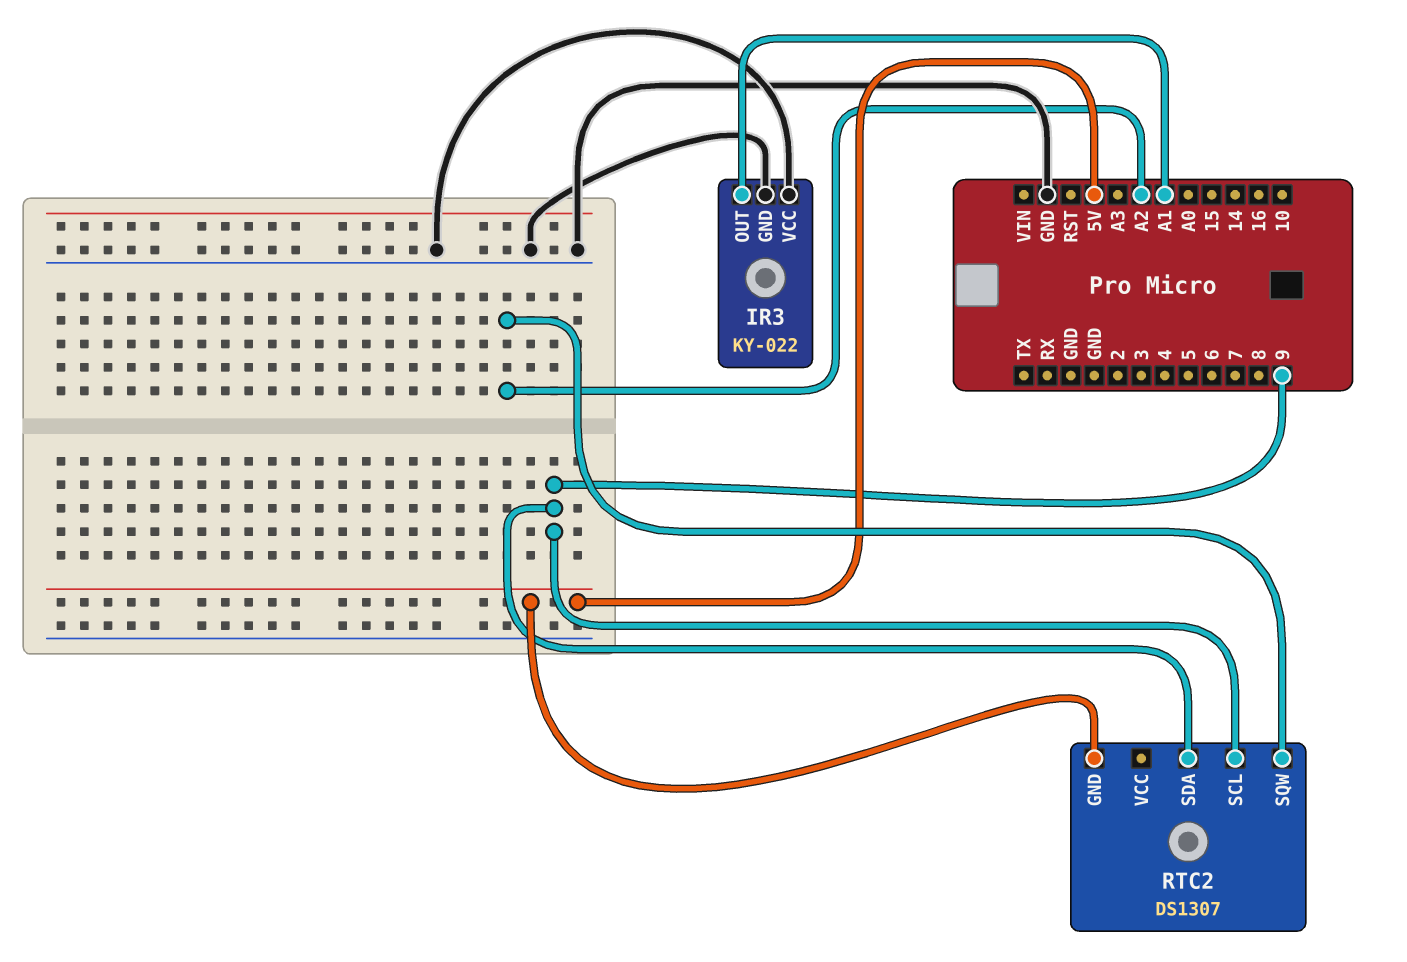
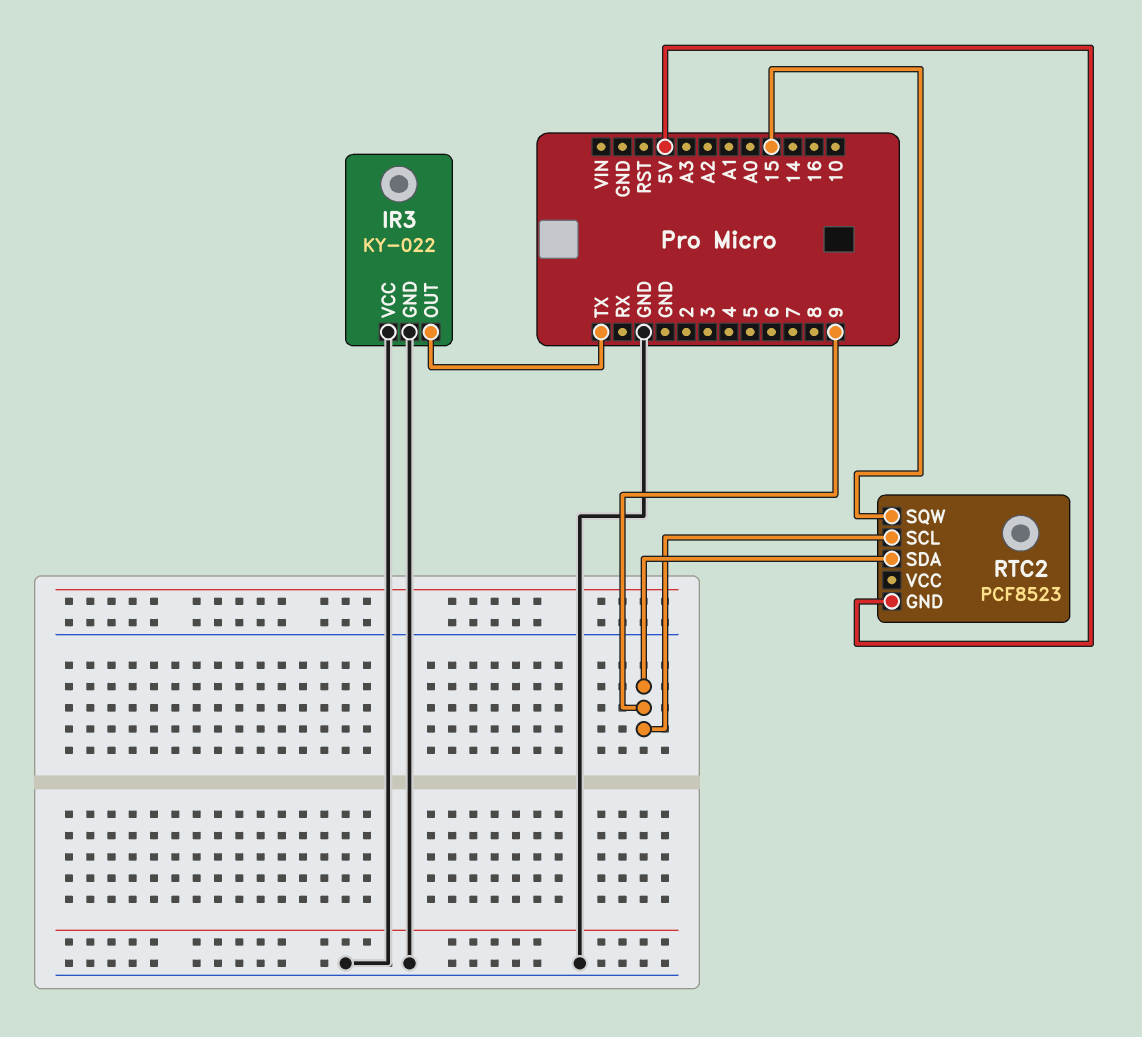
IR3 pin OUT: A1 -> TX
RTC2: DS1307 -> PCF8523
RTC2 pin SQW: A2 -> 15

